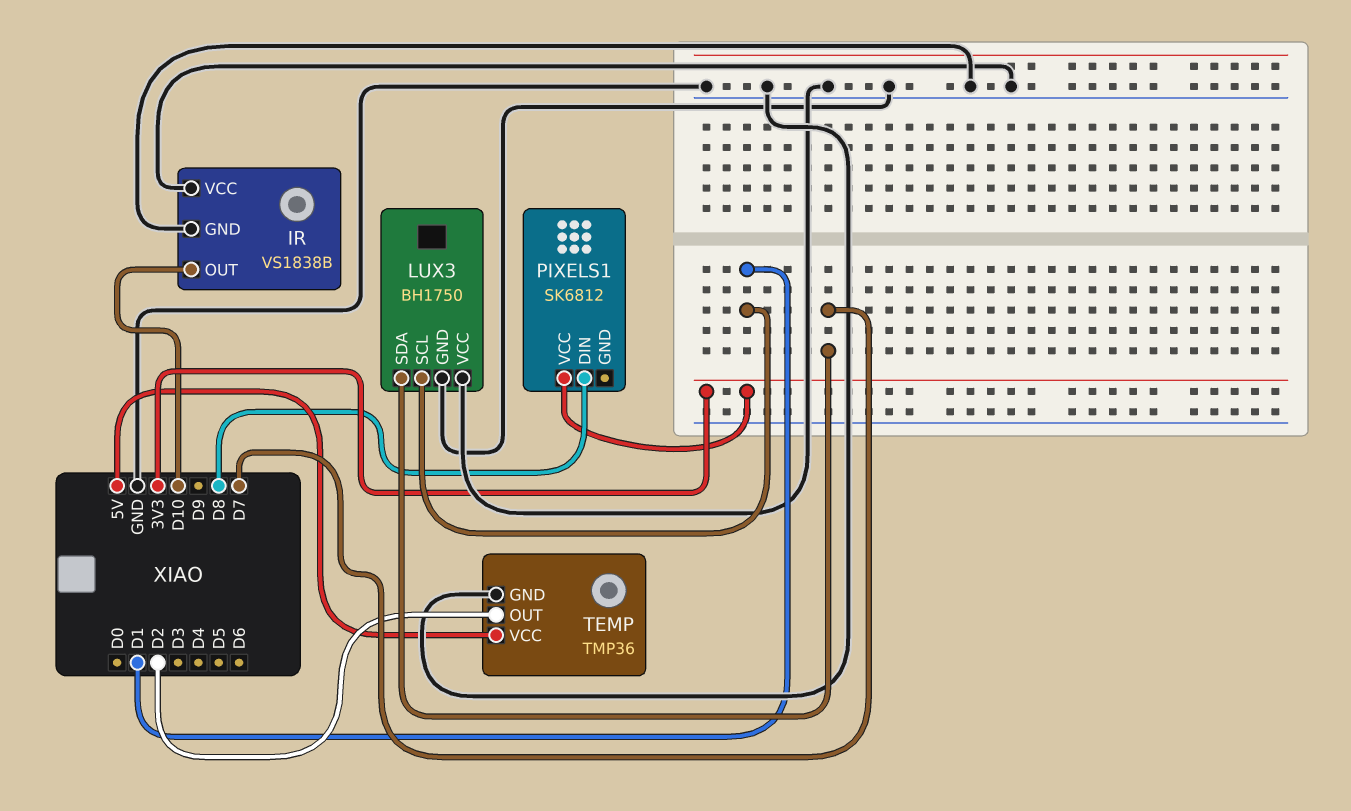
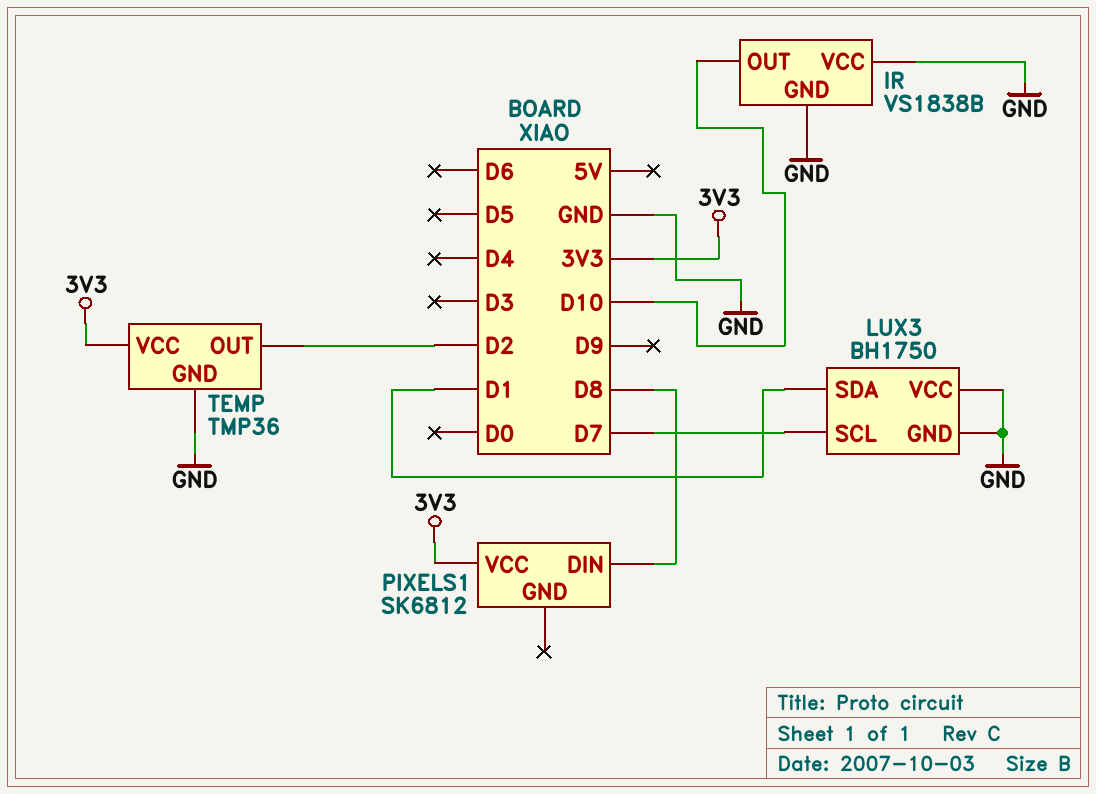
LUX3 pin SCL: D1 -> D7
LUX3 pin SDA: D7 -> D1
TEMP pin VCC: 5V -> 3V3

